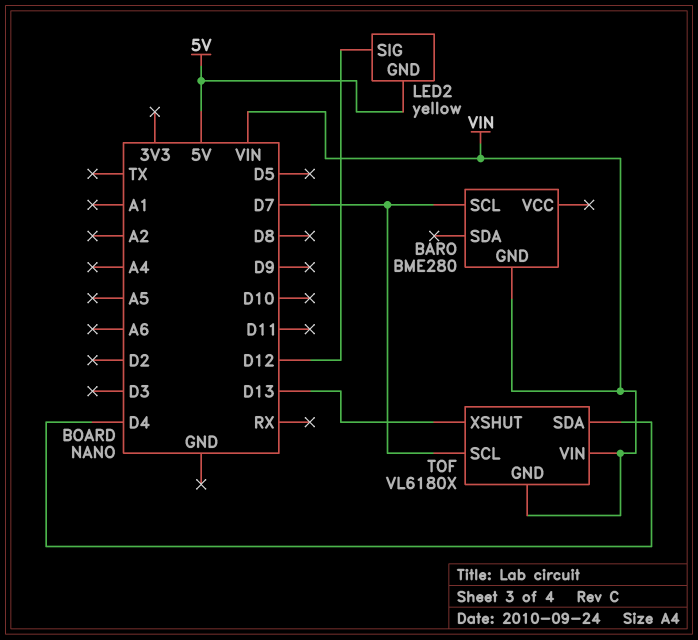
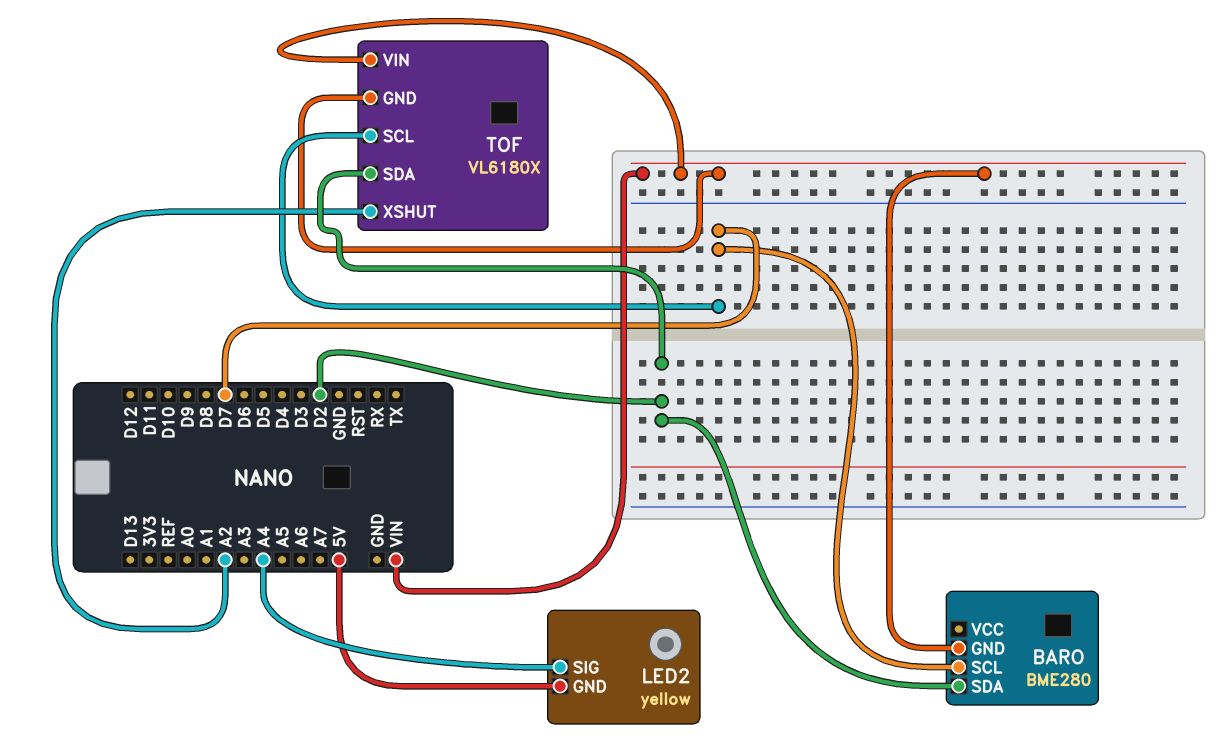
BARO pin SDA: none -> D2
LED2 pin SIG: D12 -> A4
TOF pin SDA: D4 -> D2
TOF pin XSHUT: D13 -> A2

